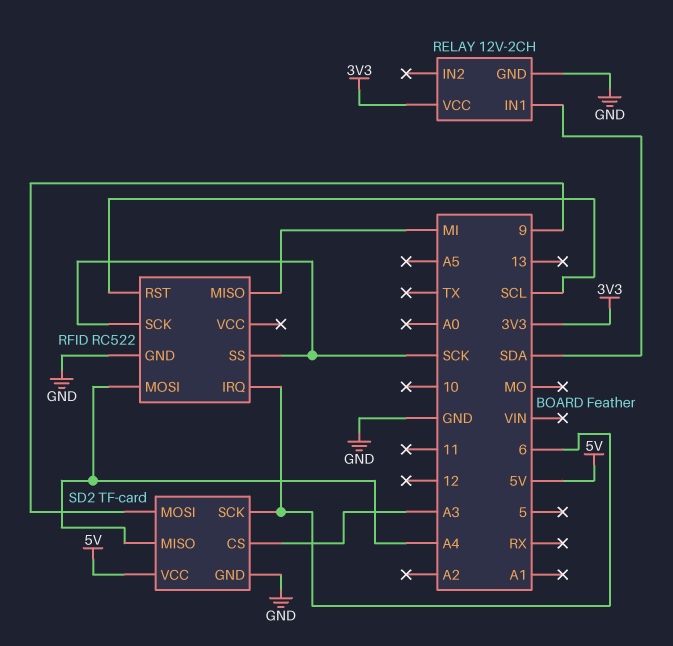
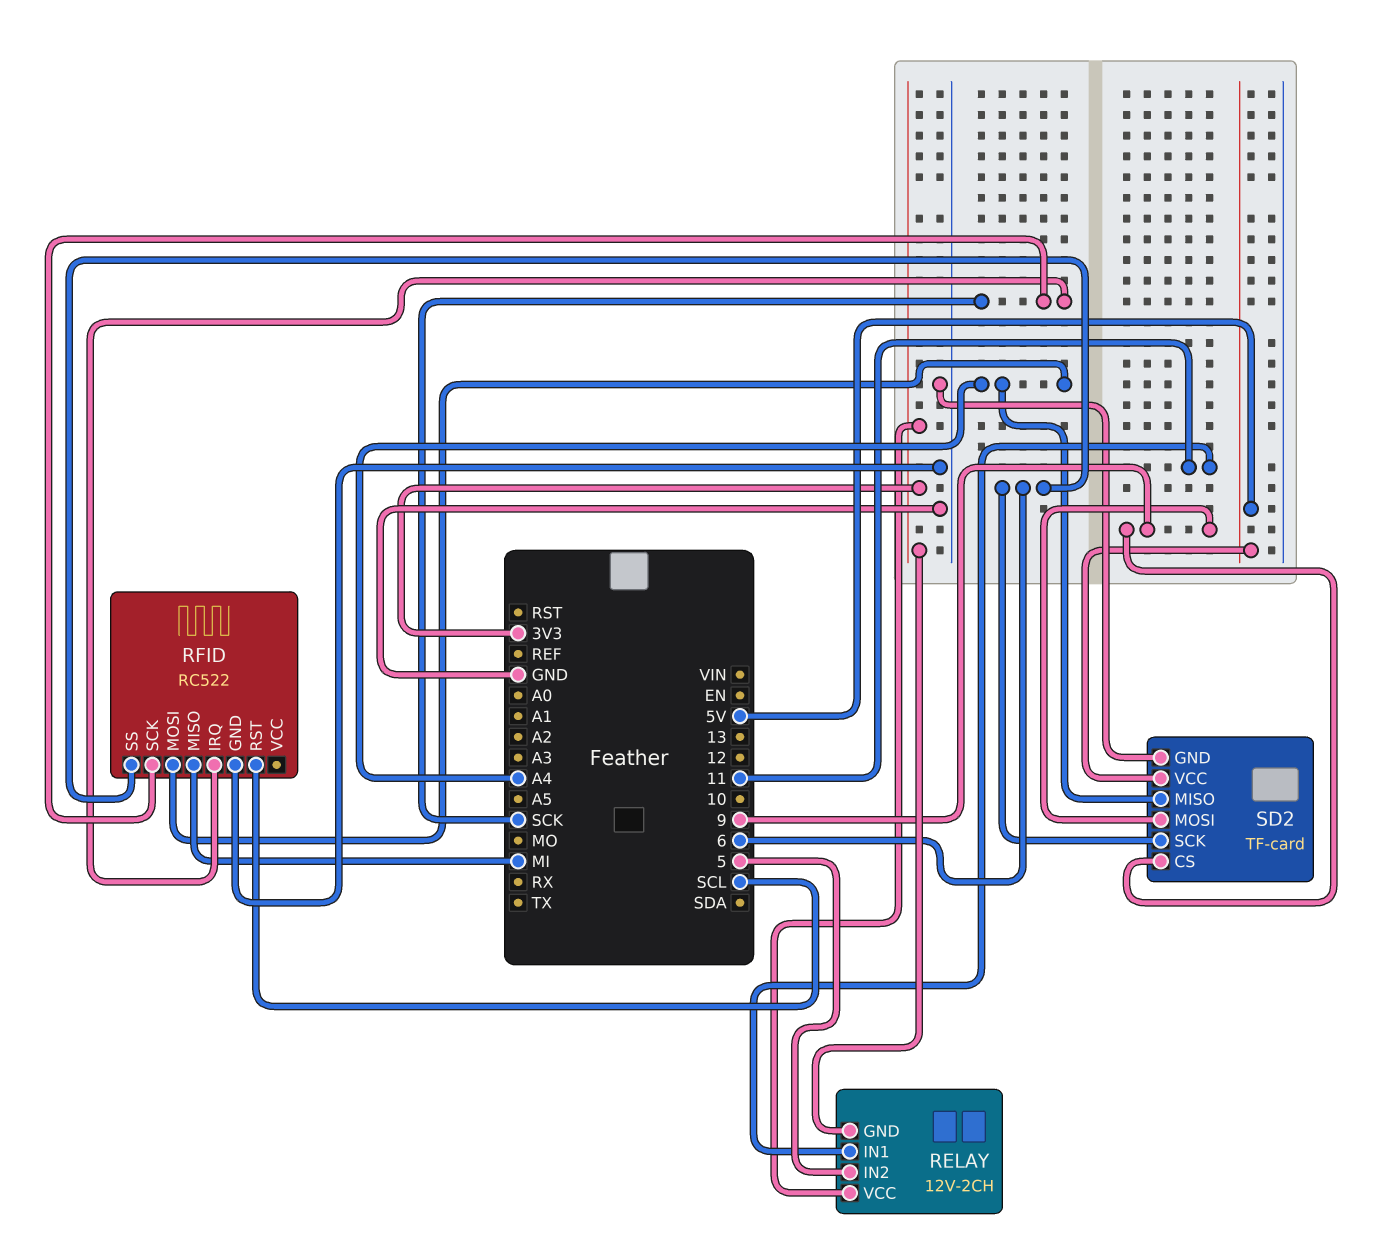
RELAY pin GND: GND -> 3V3
RELAY pin IN1: SDA -> 11
RELAY pin IN2: none -> 5
RFID pin IRQ: 6 -> SCK
RFID pin SS: SCK -> 6
SD2 pin CS: A3 -> 9

